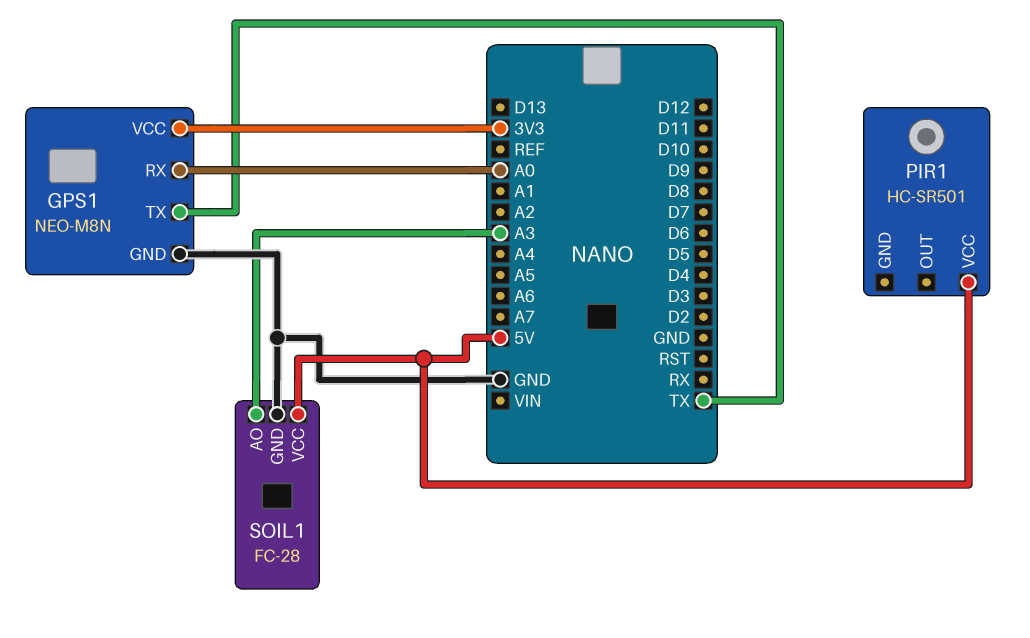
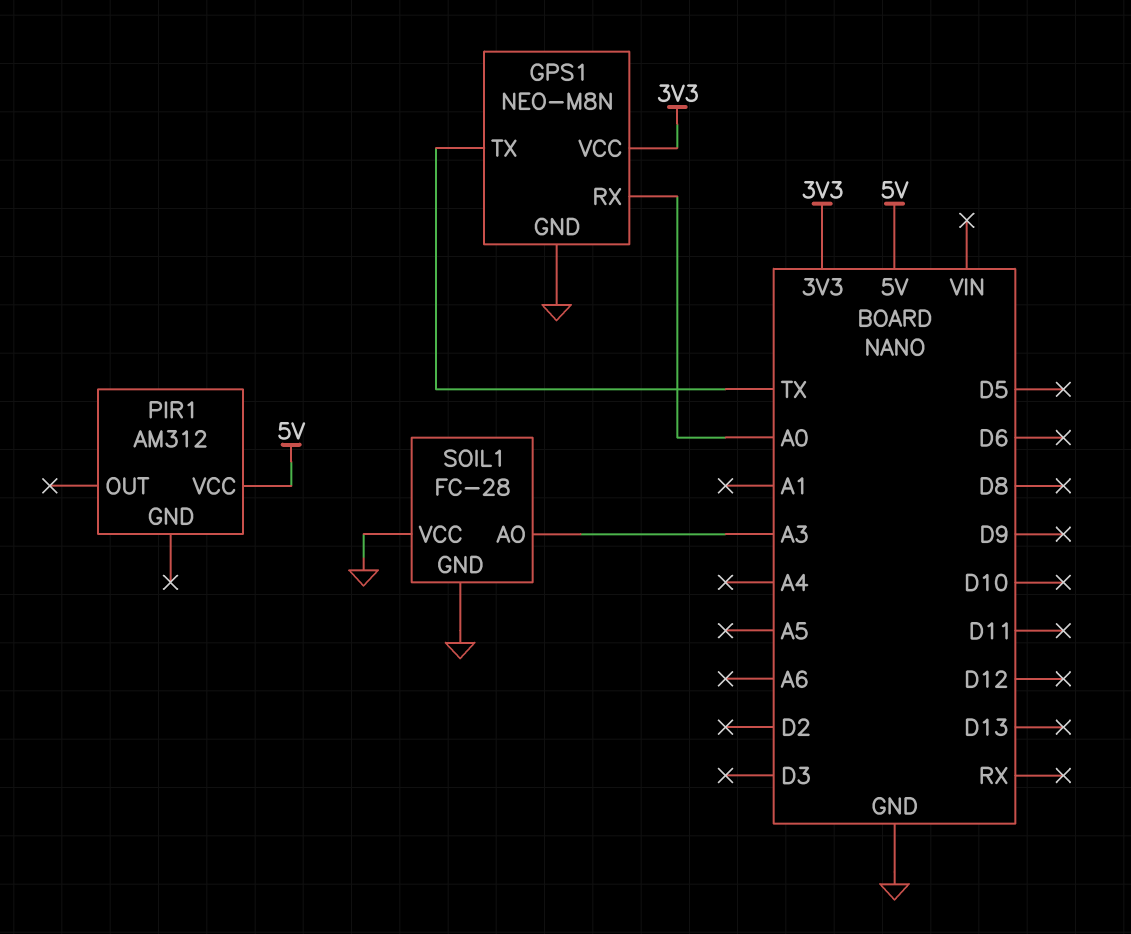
PIR1: HC-SR501 -> AM312
SOIL1 pin VCC: 5V -> GND

